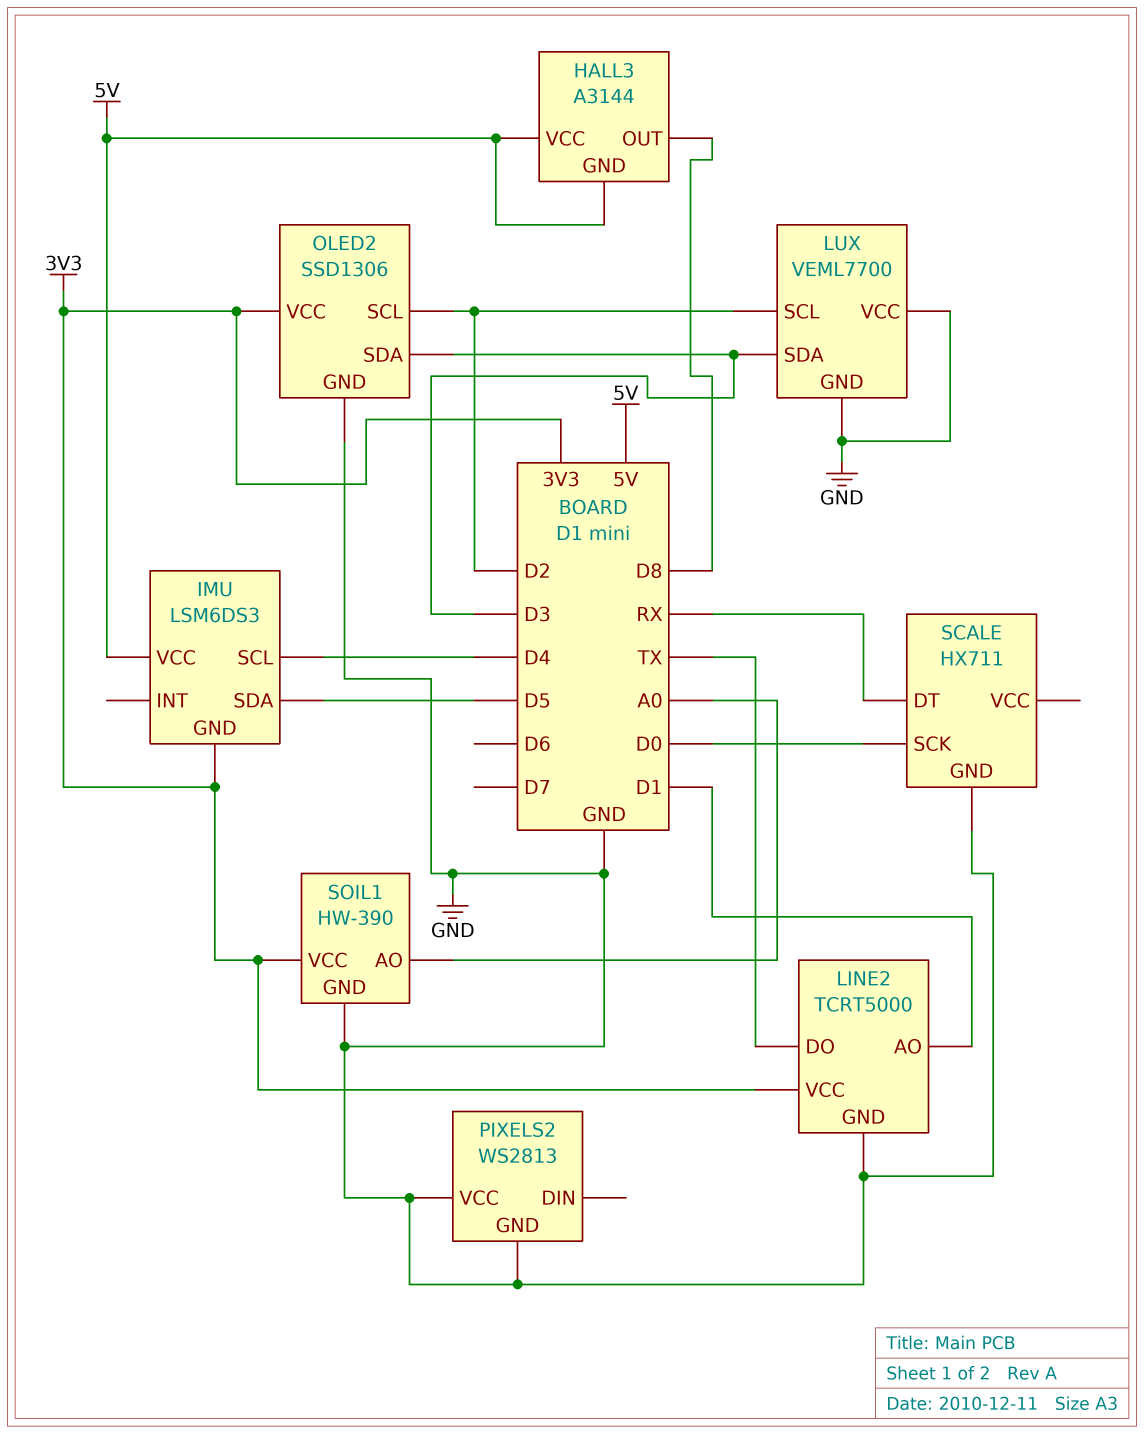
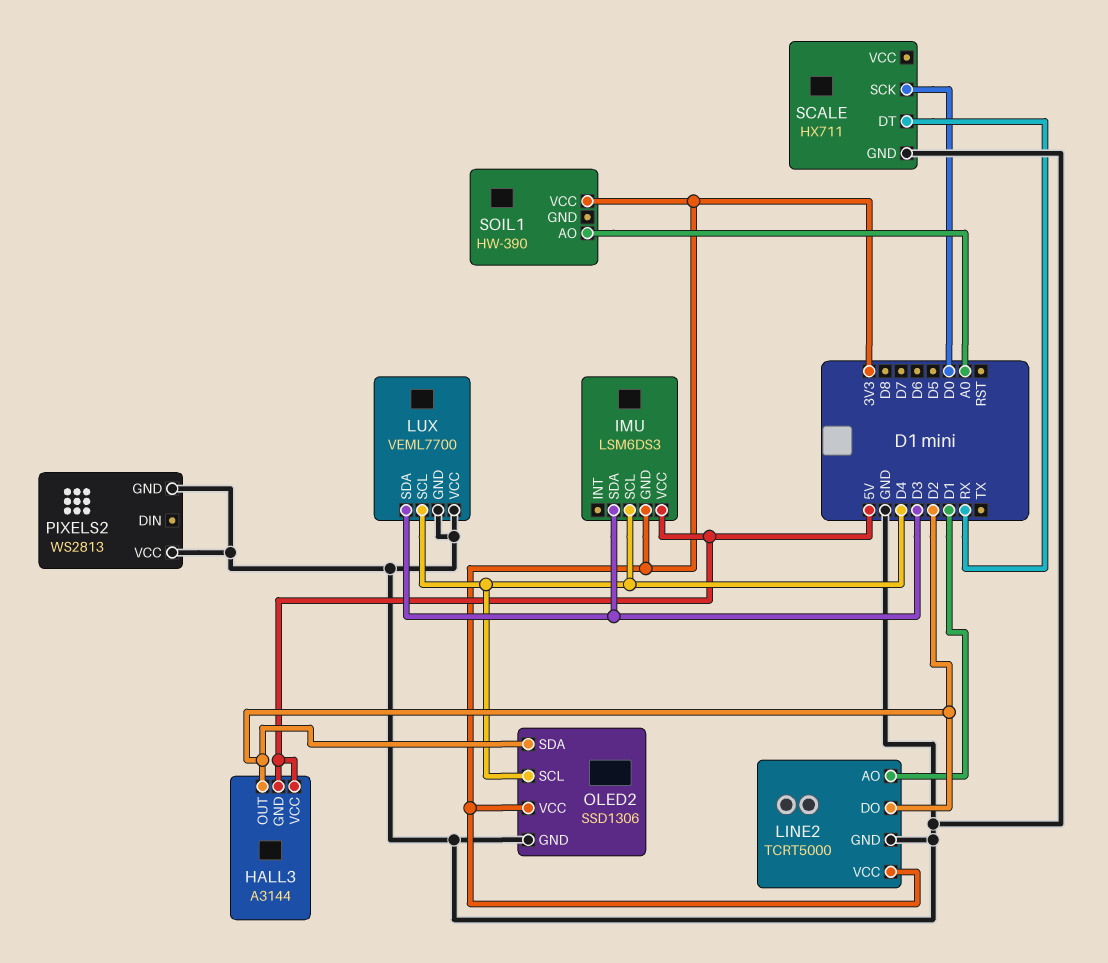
HALL3 pin OUT: D8 -> D2
IMU pin SDA: D5 -> D3
LINE2 pin DO: TX -> D2
LUX pin SCL: D2 -> D4
OLED2 pin SCL: D2 -> D4
OLED2 pin SDA: D3 -> D2
SOIL1 pin GND: GND -> none

